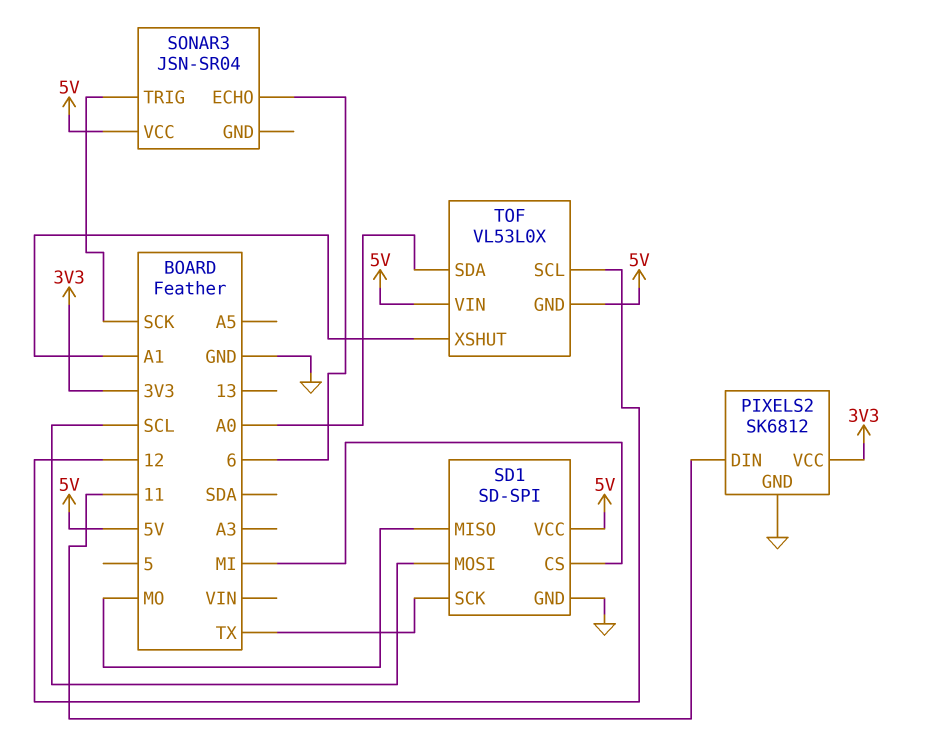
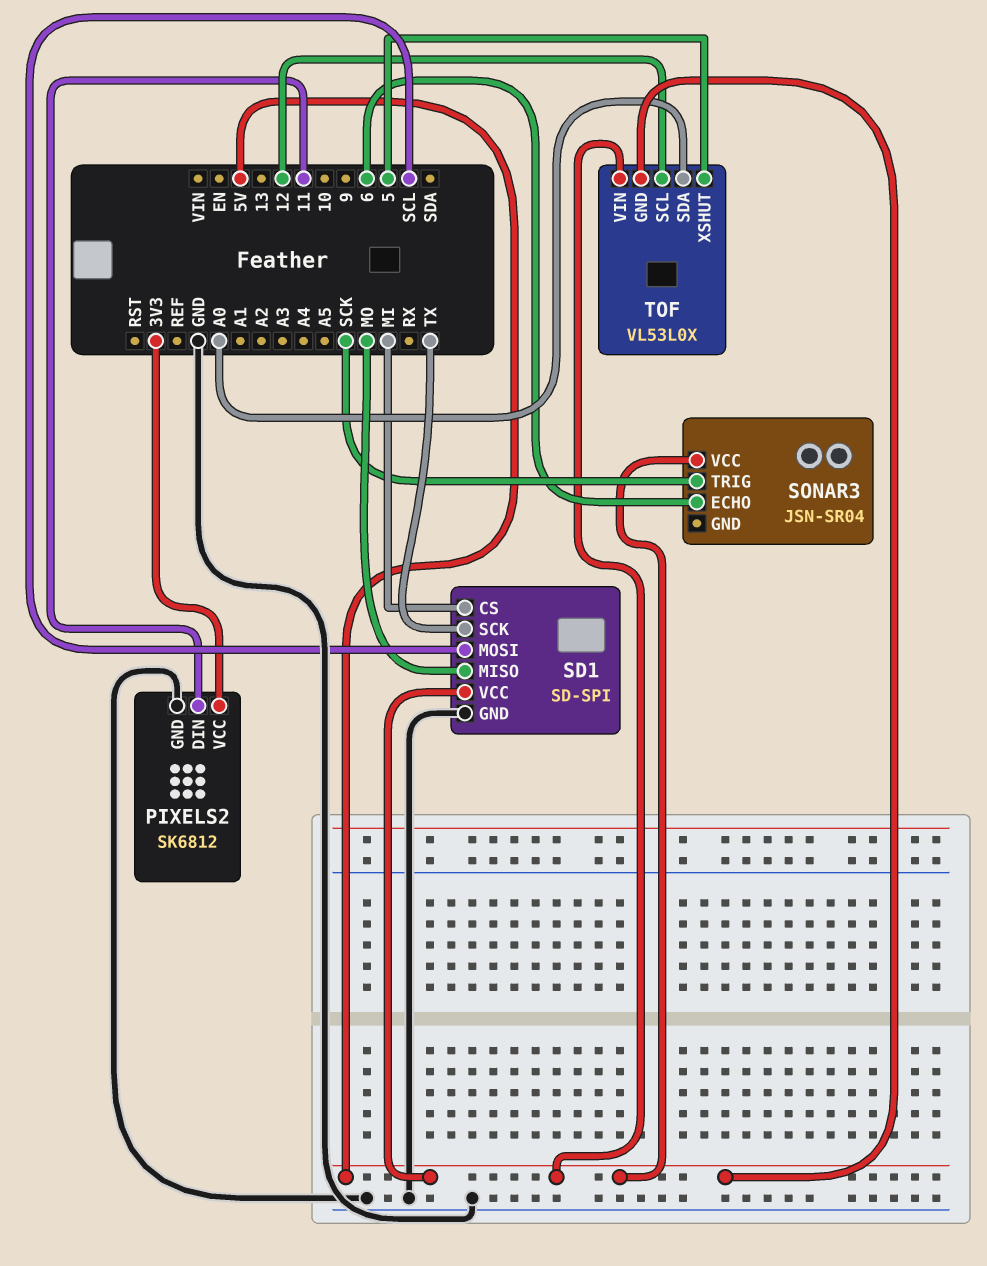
TOF pin XSHUT: A1 -> 5

